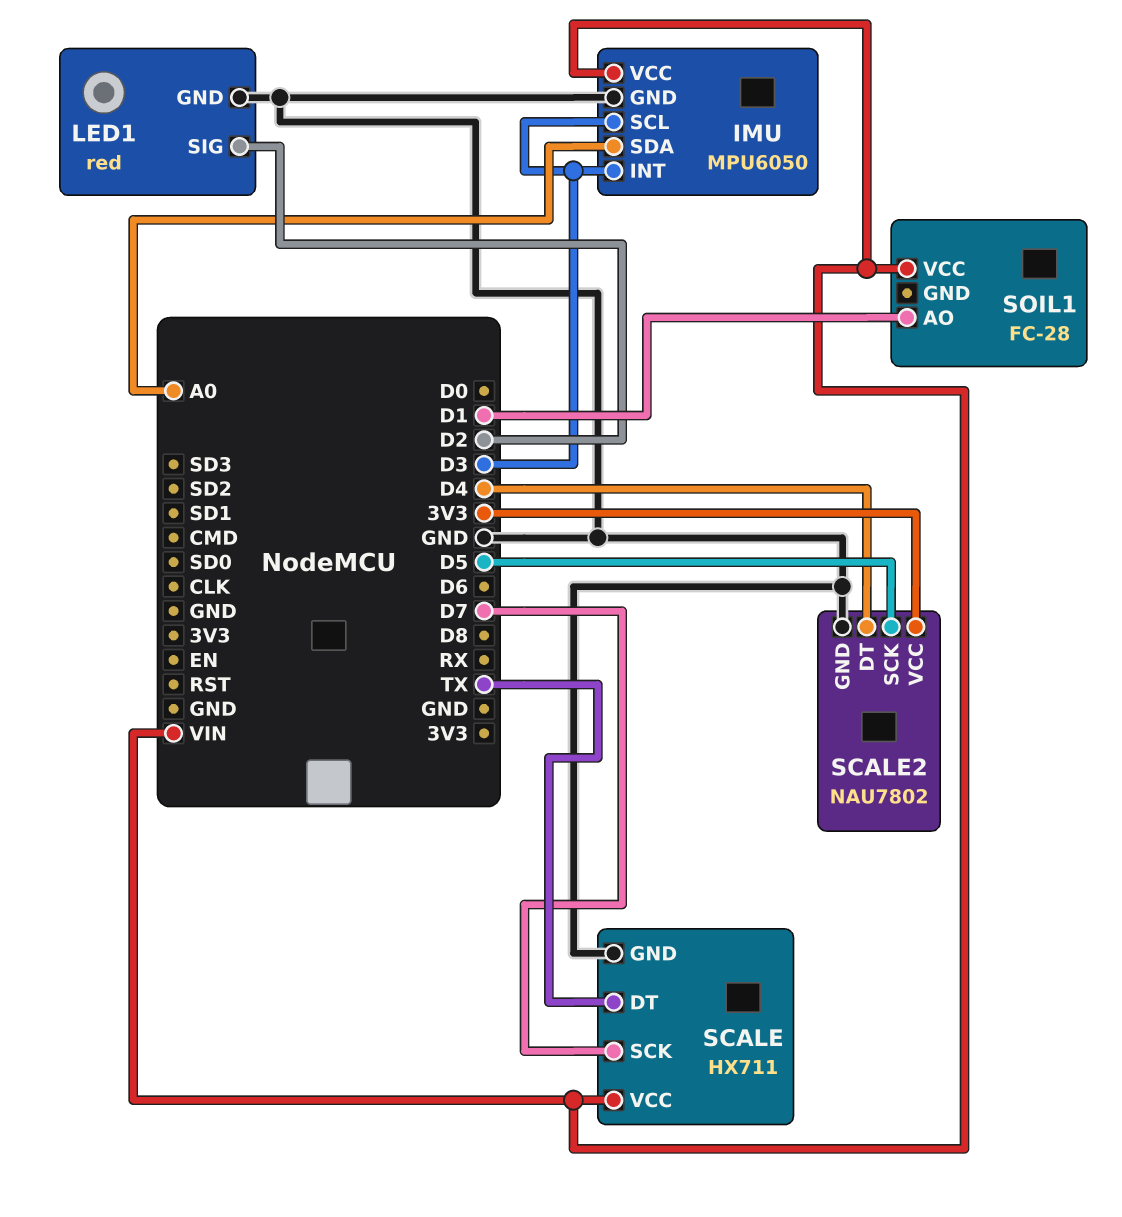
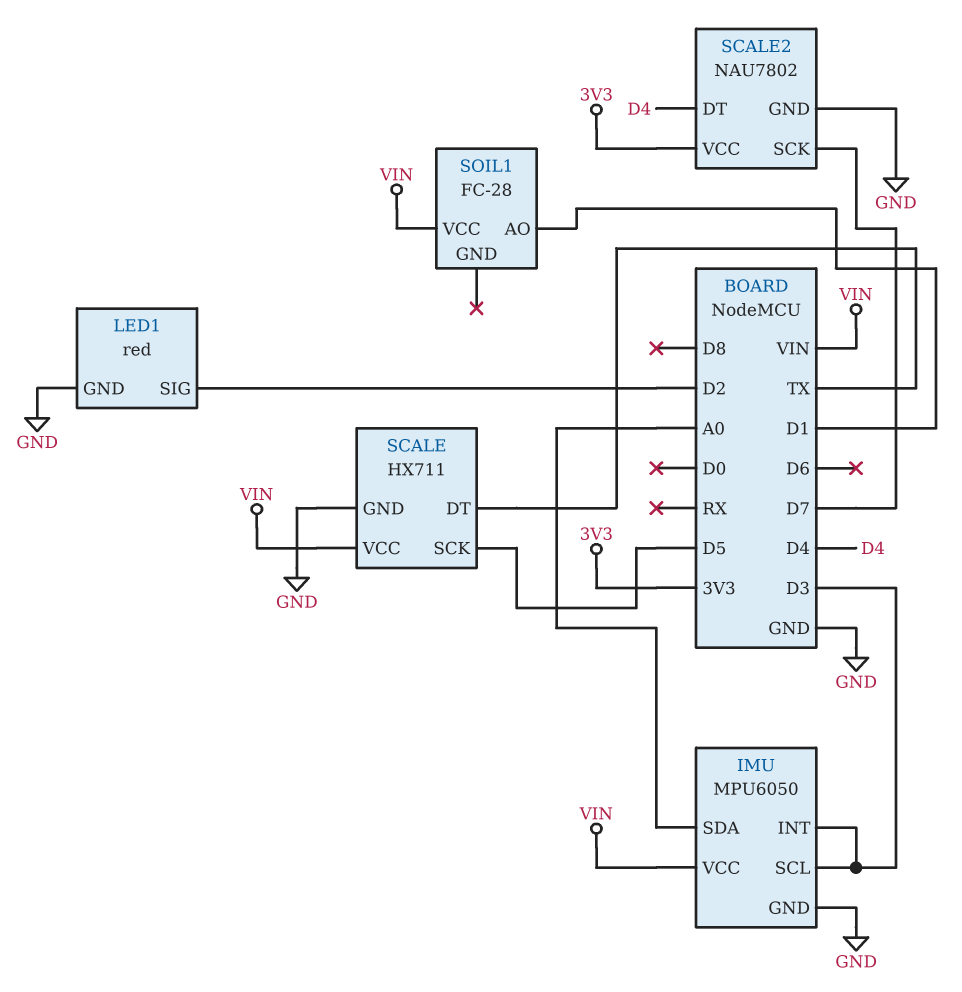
SCALE pin SCK: D7 -> D5
SCALE2 pin SCK: D5 -> D7

